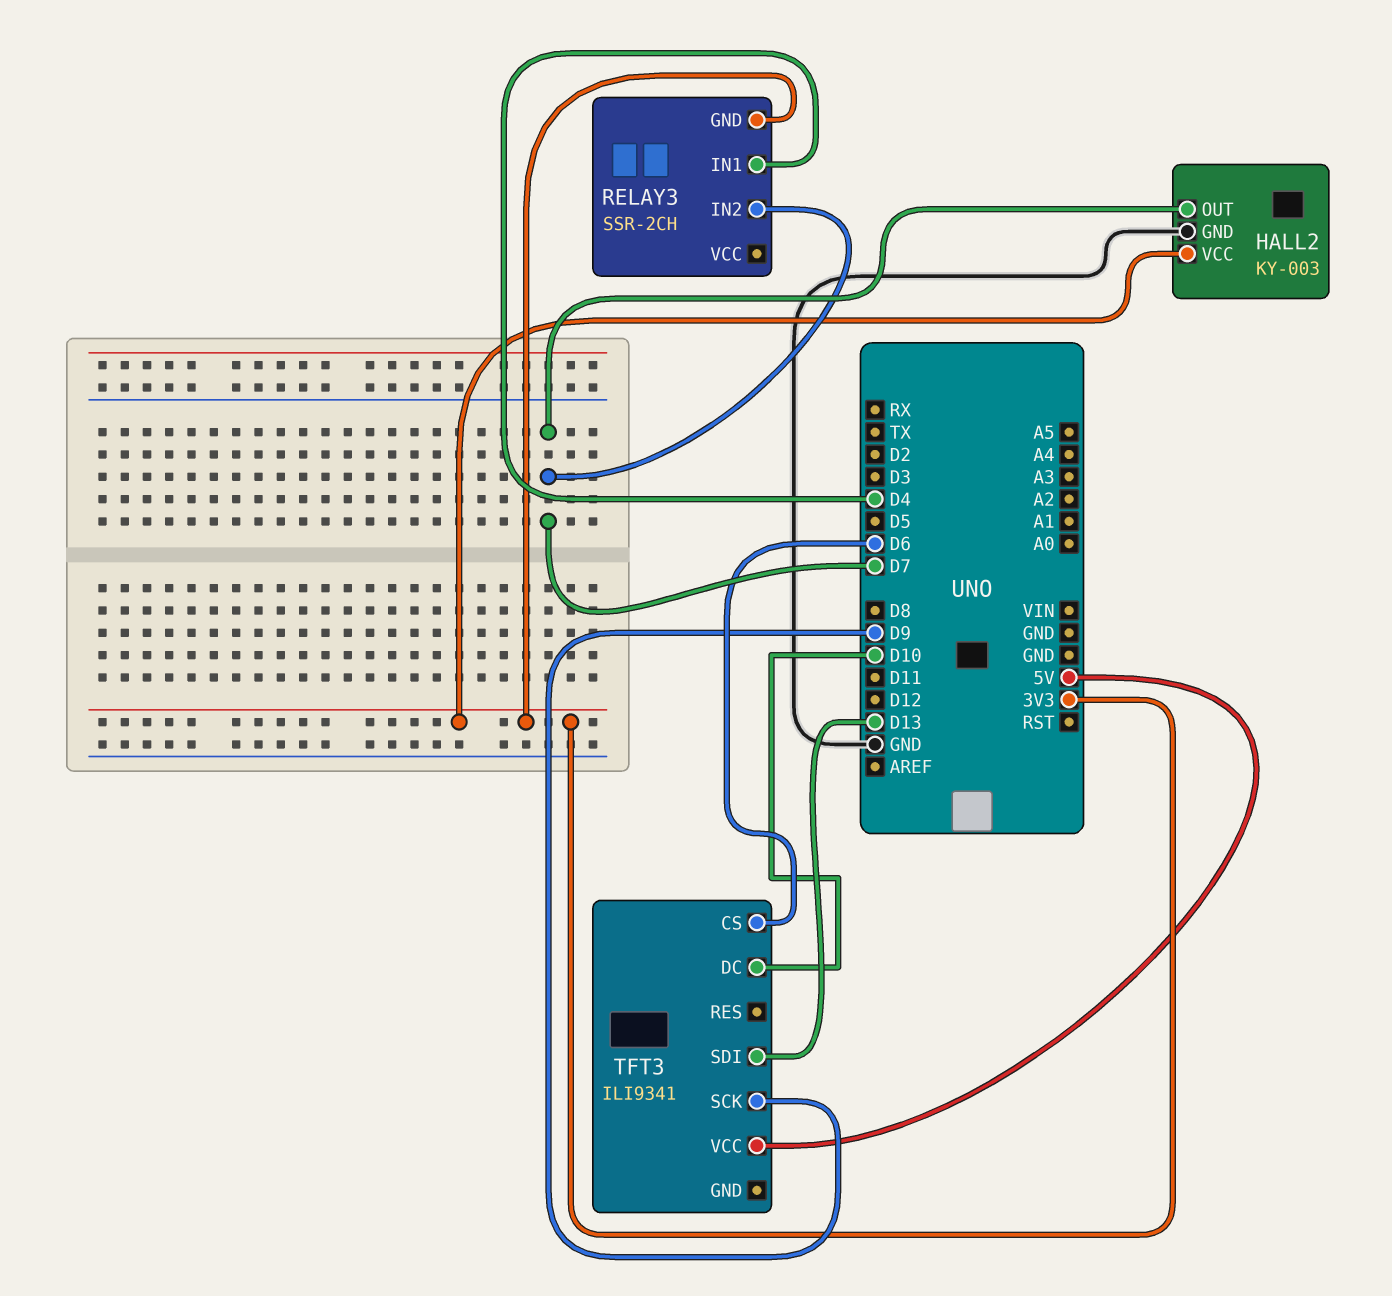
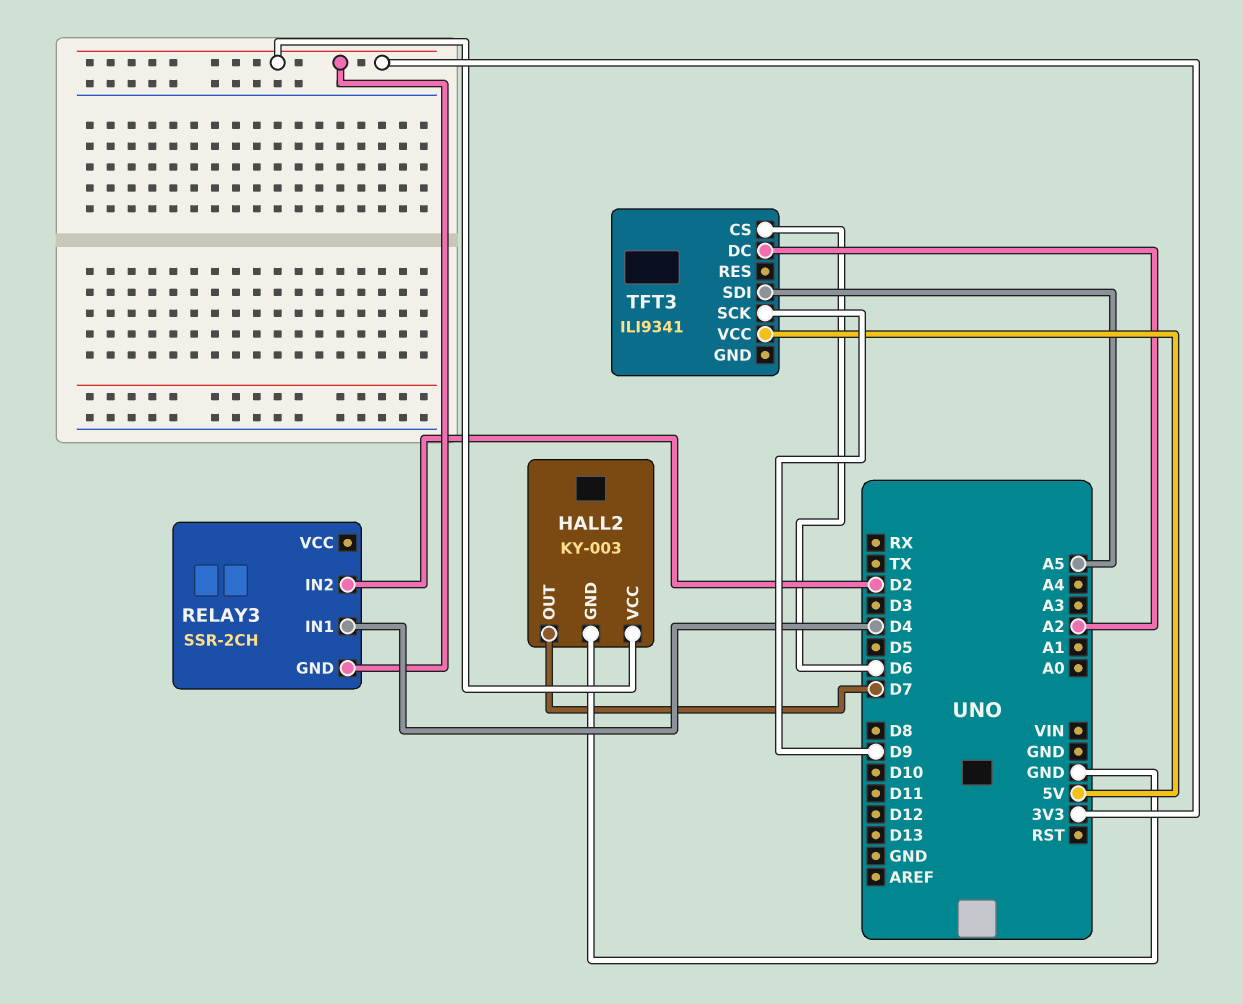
RELAY3 pin IN2: D7 -> D2
TFT3 pin DC: D10 -> A2
TFT3 pin SDI: D13 -> A5

